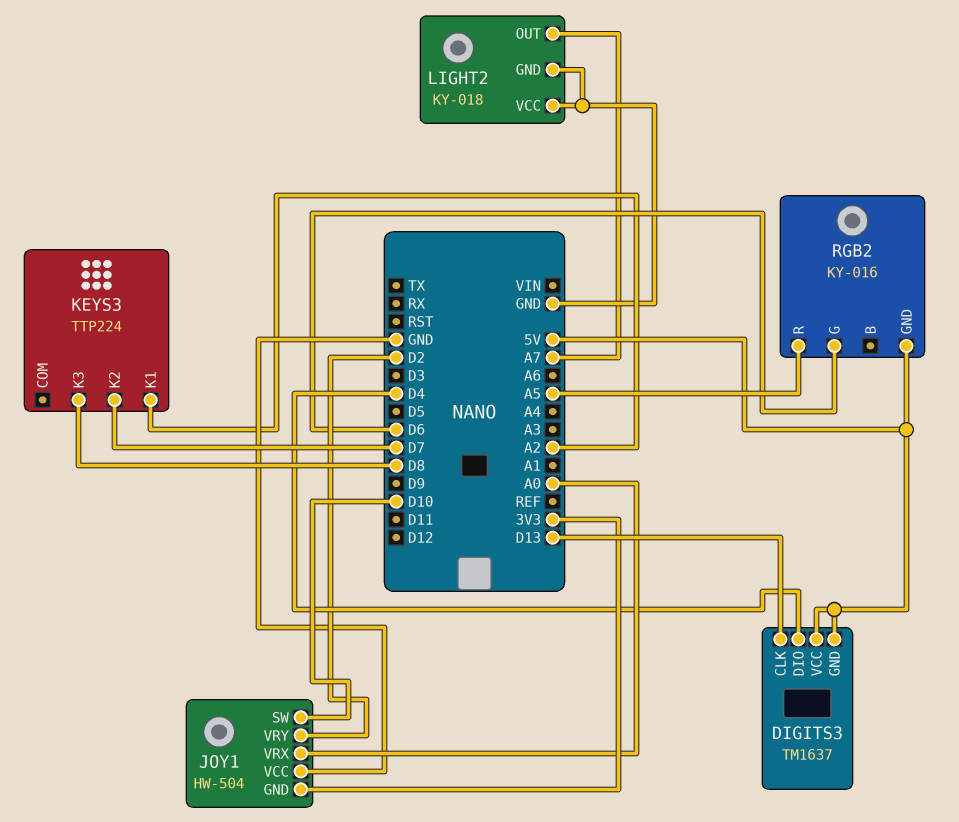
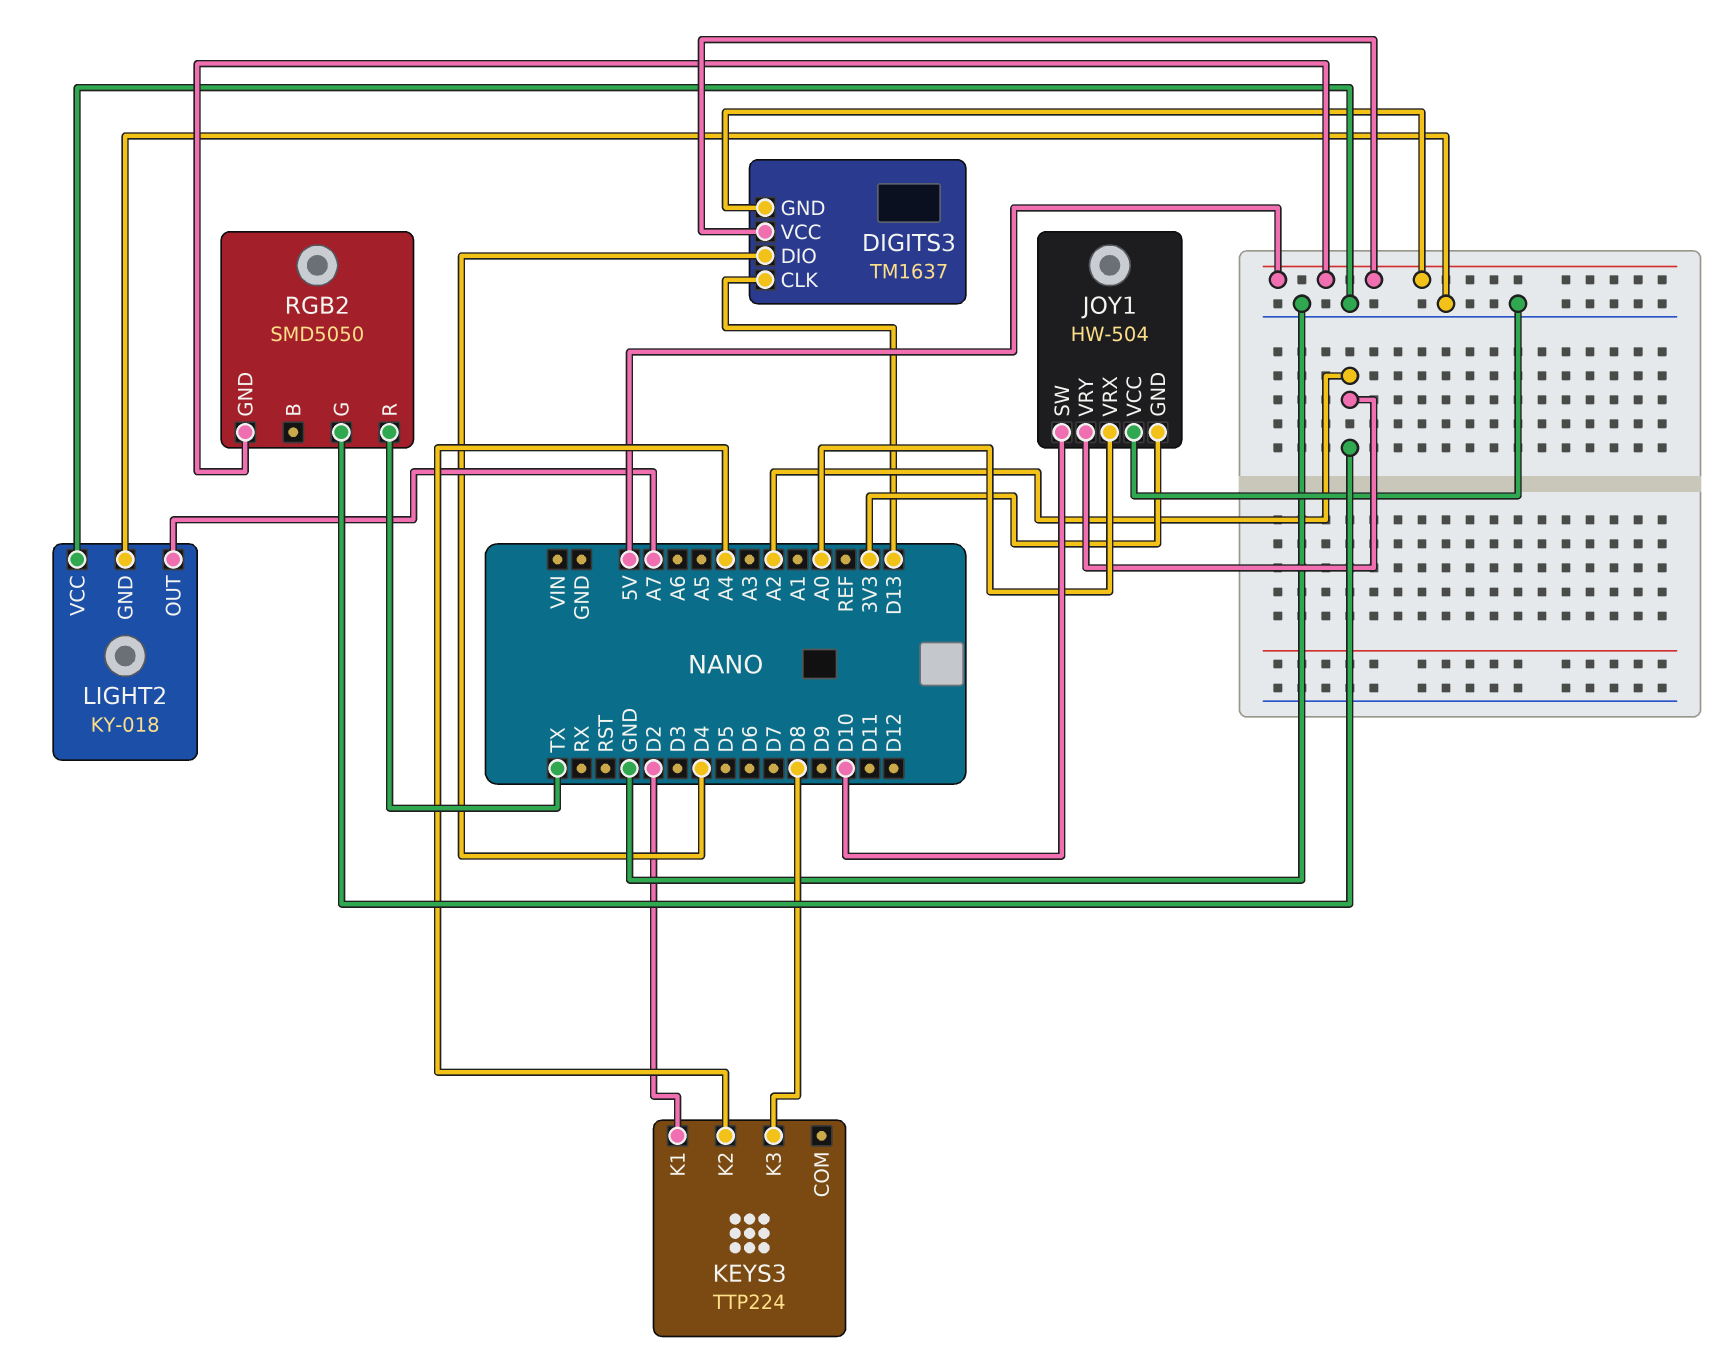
JOY1 pin VRY: D2 -> A2
KEYS3 pin K1: A2 -> D2
KEYS3 pin K2: D7 -> A4
RGB2: KY-016 -> SMD5050
RGB2 pin G: D6 -> A2
RGB2 pin R: A5 -> TX

